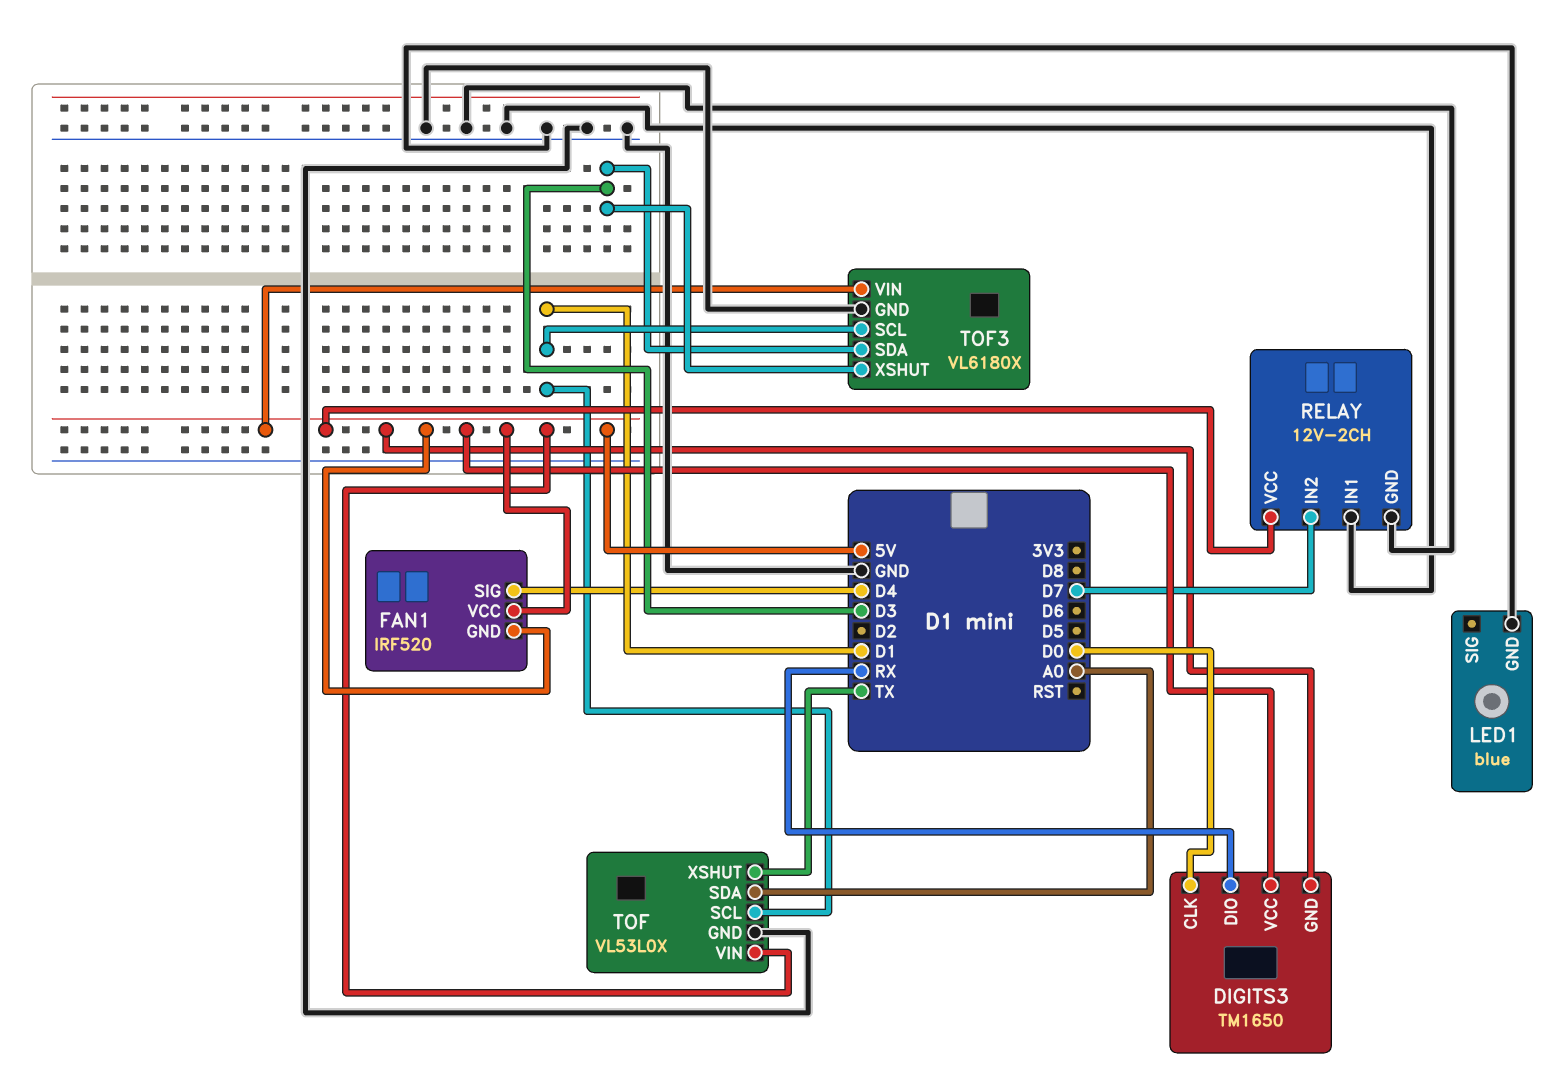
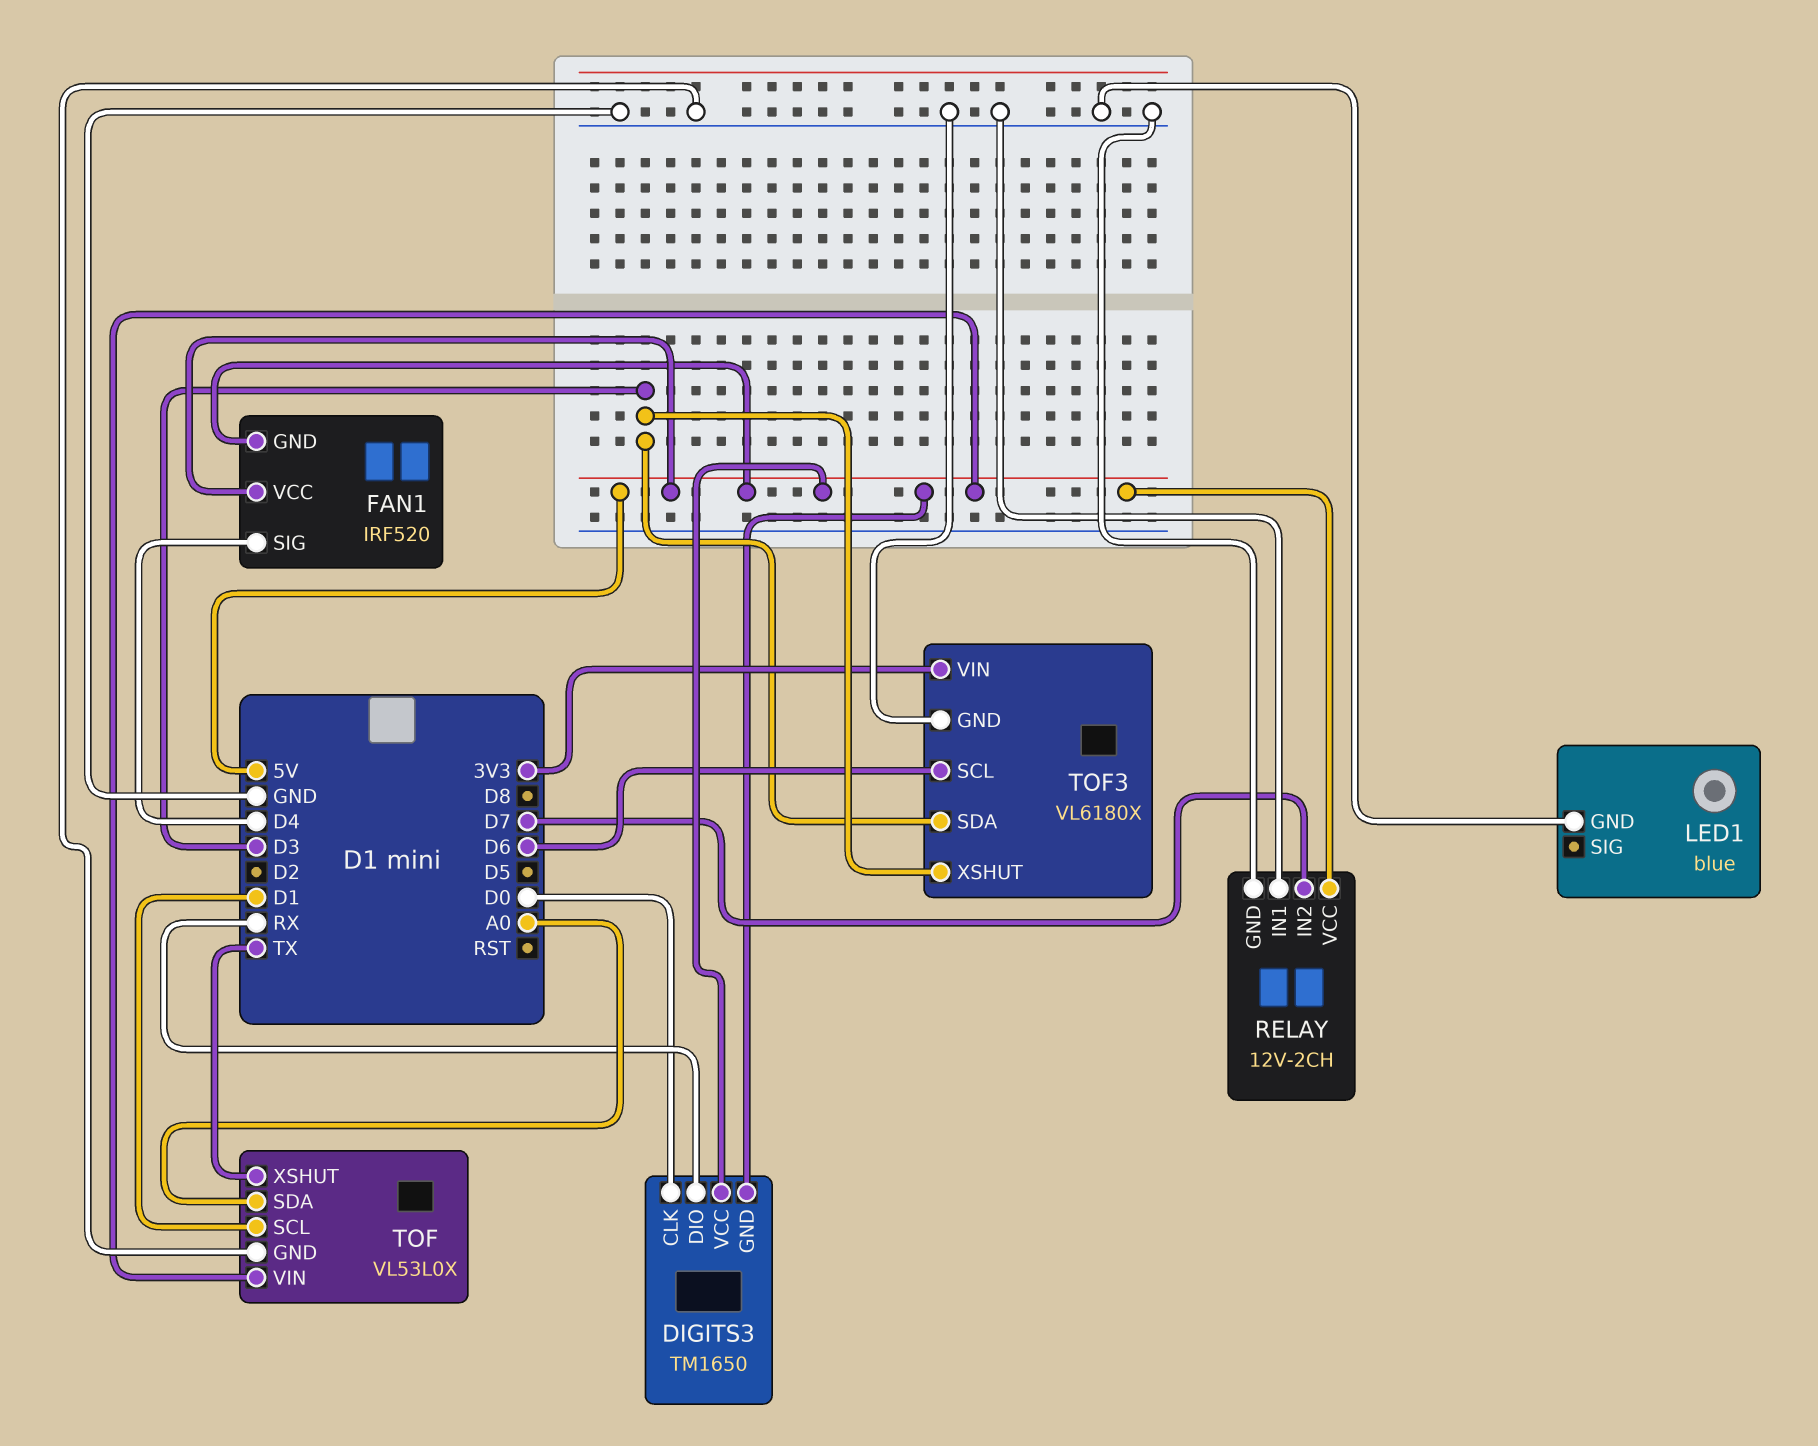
TOF3 pin SCL: D1 -> D6
TOF3 pin VIN: 5V -> 3V3

